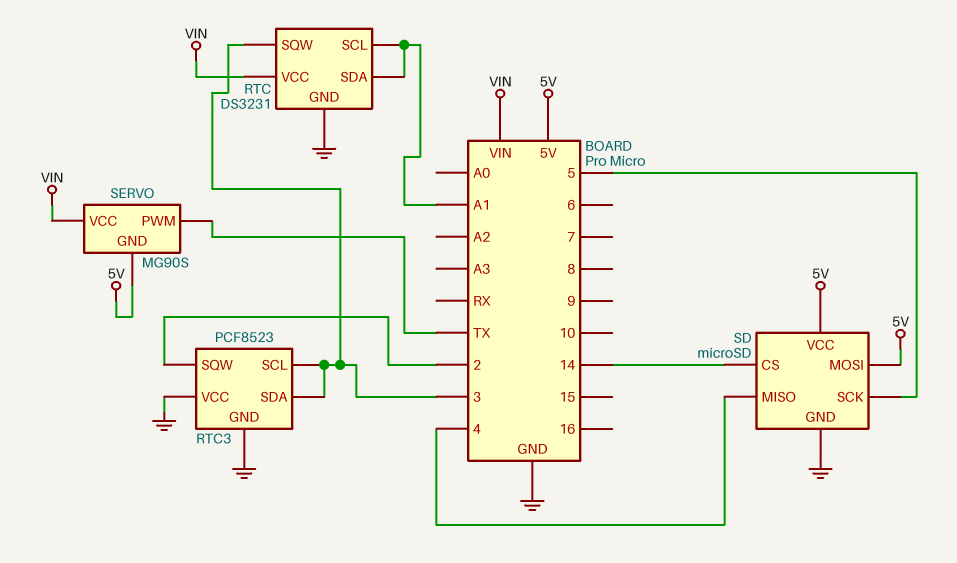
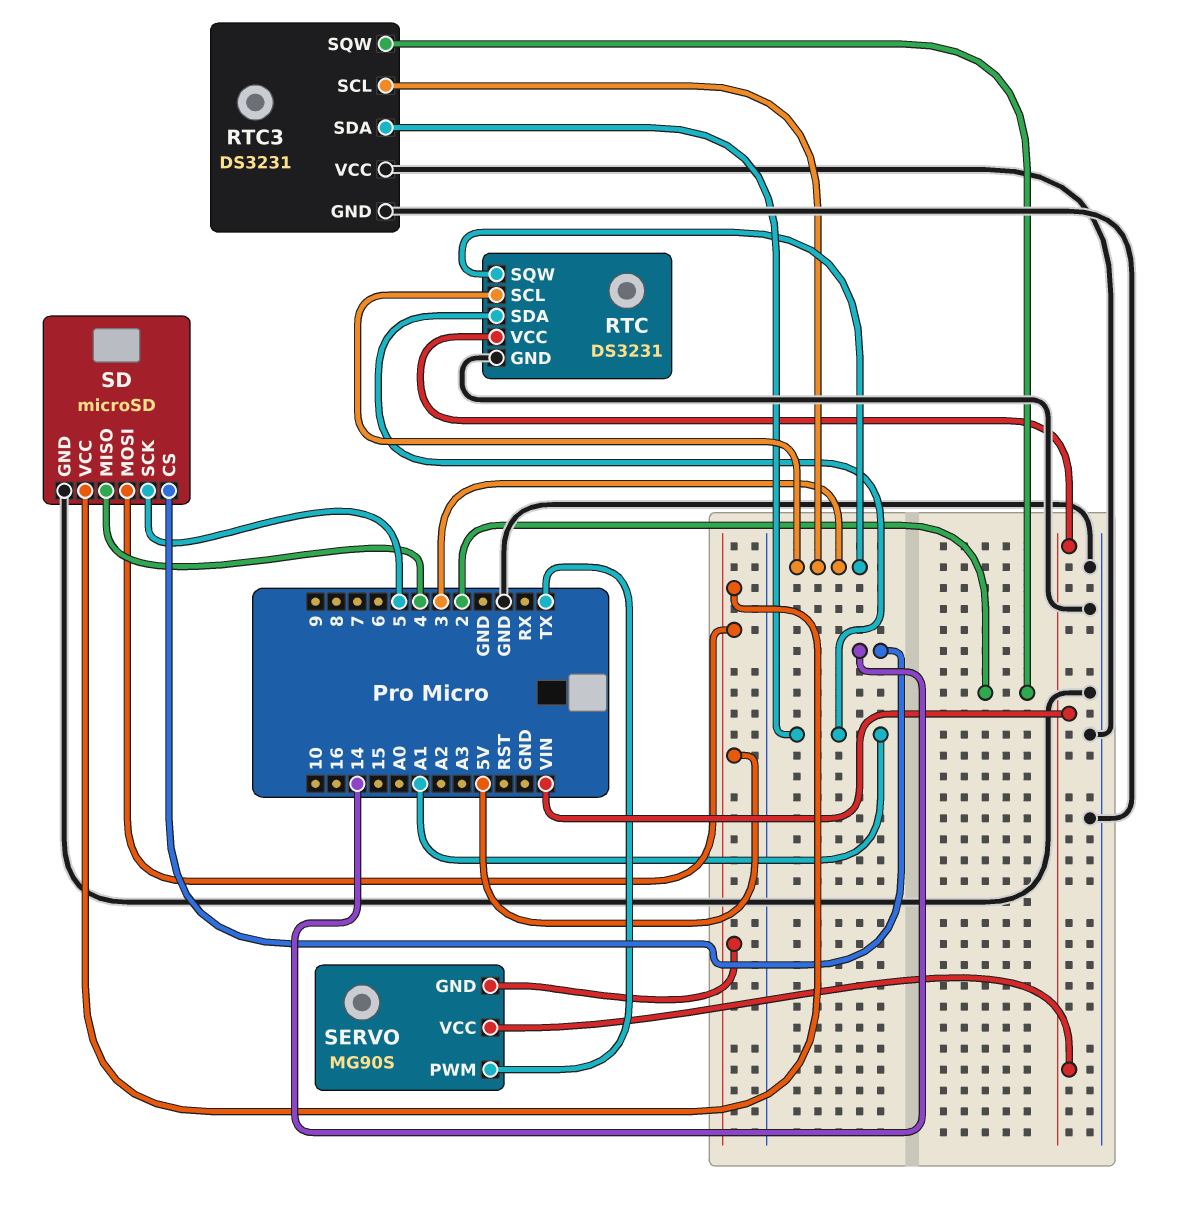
RTC pin SCL: A1 -> 3
RTC3: PCF8523 -> DS3231
RTC3 pin SDA: 3 -> A1

